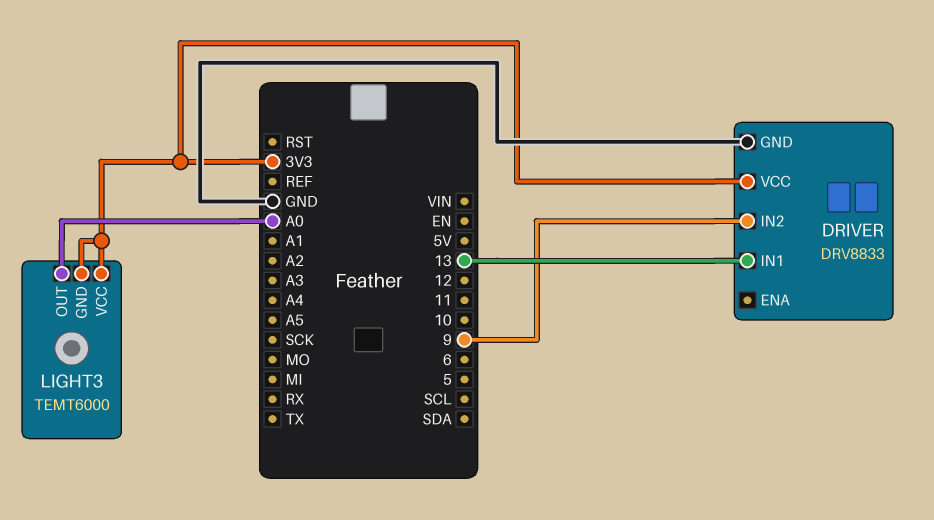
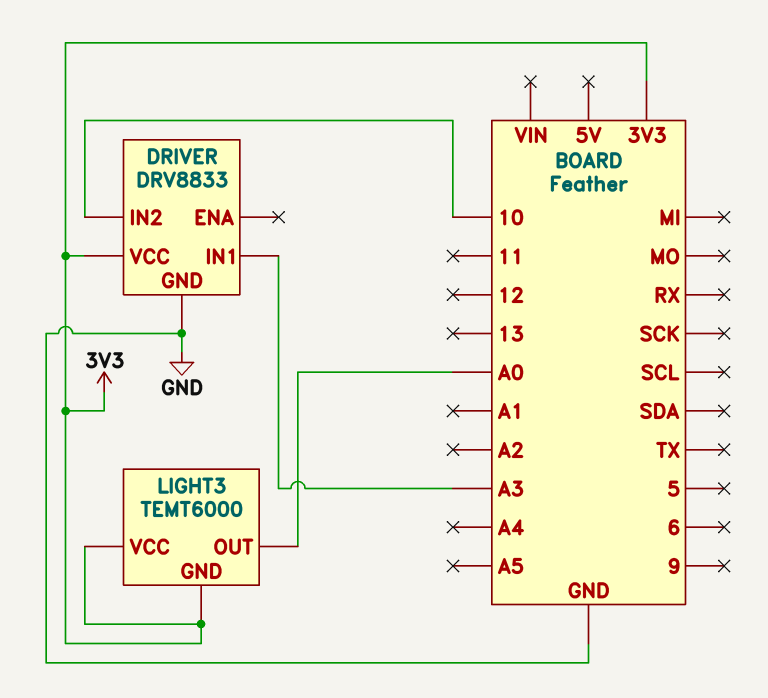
DRIVER pin IN1: 13 -> A3
DRIVER pin IN2: 9 -> 10

